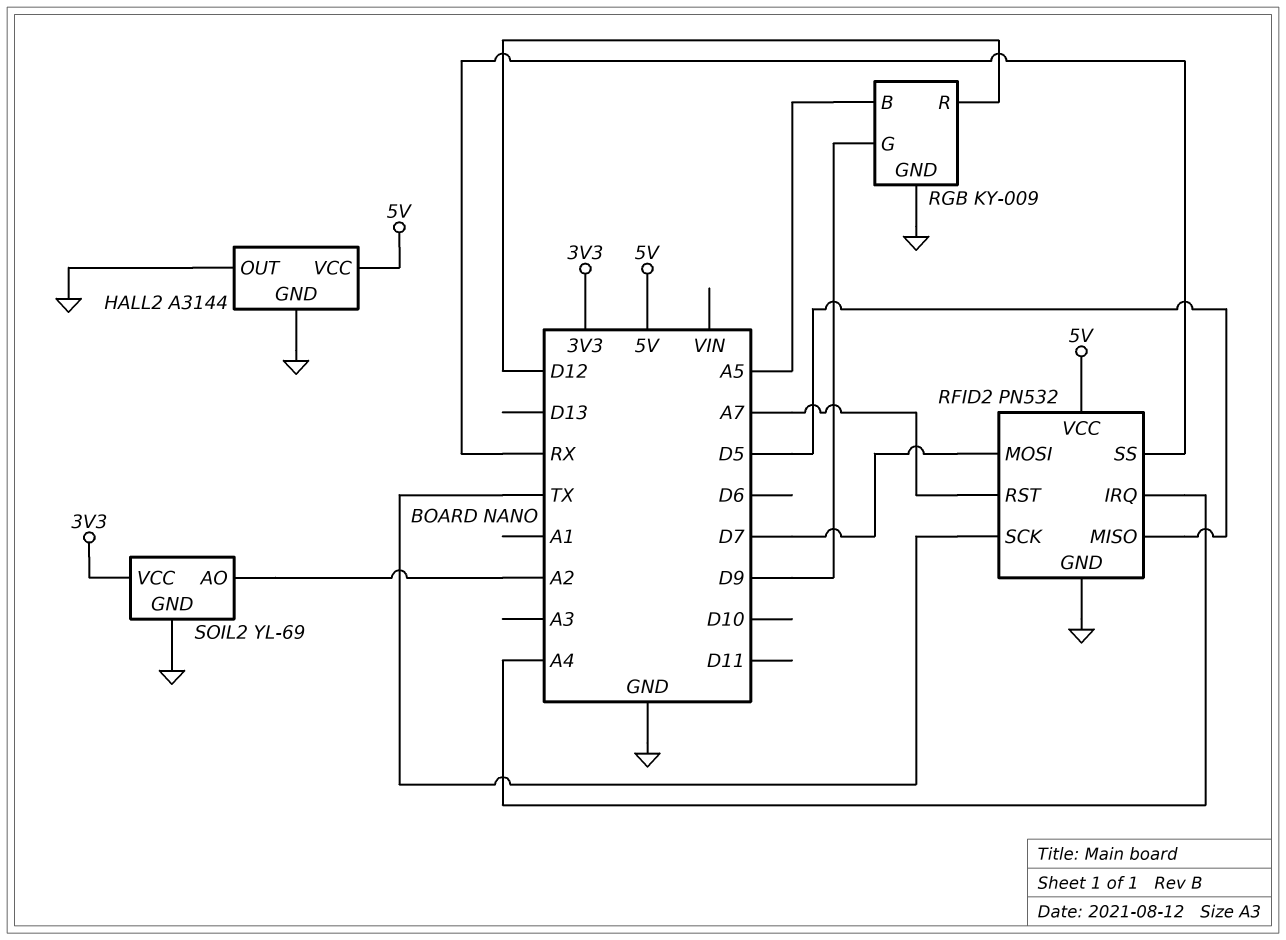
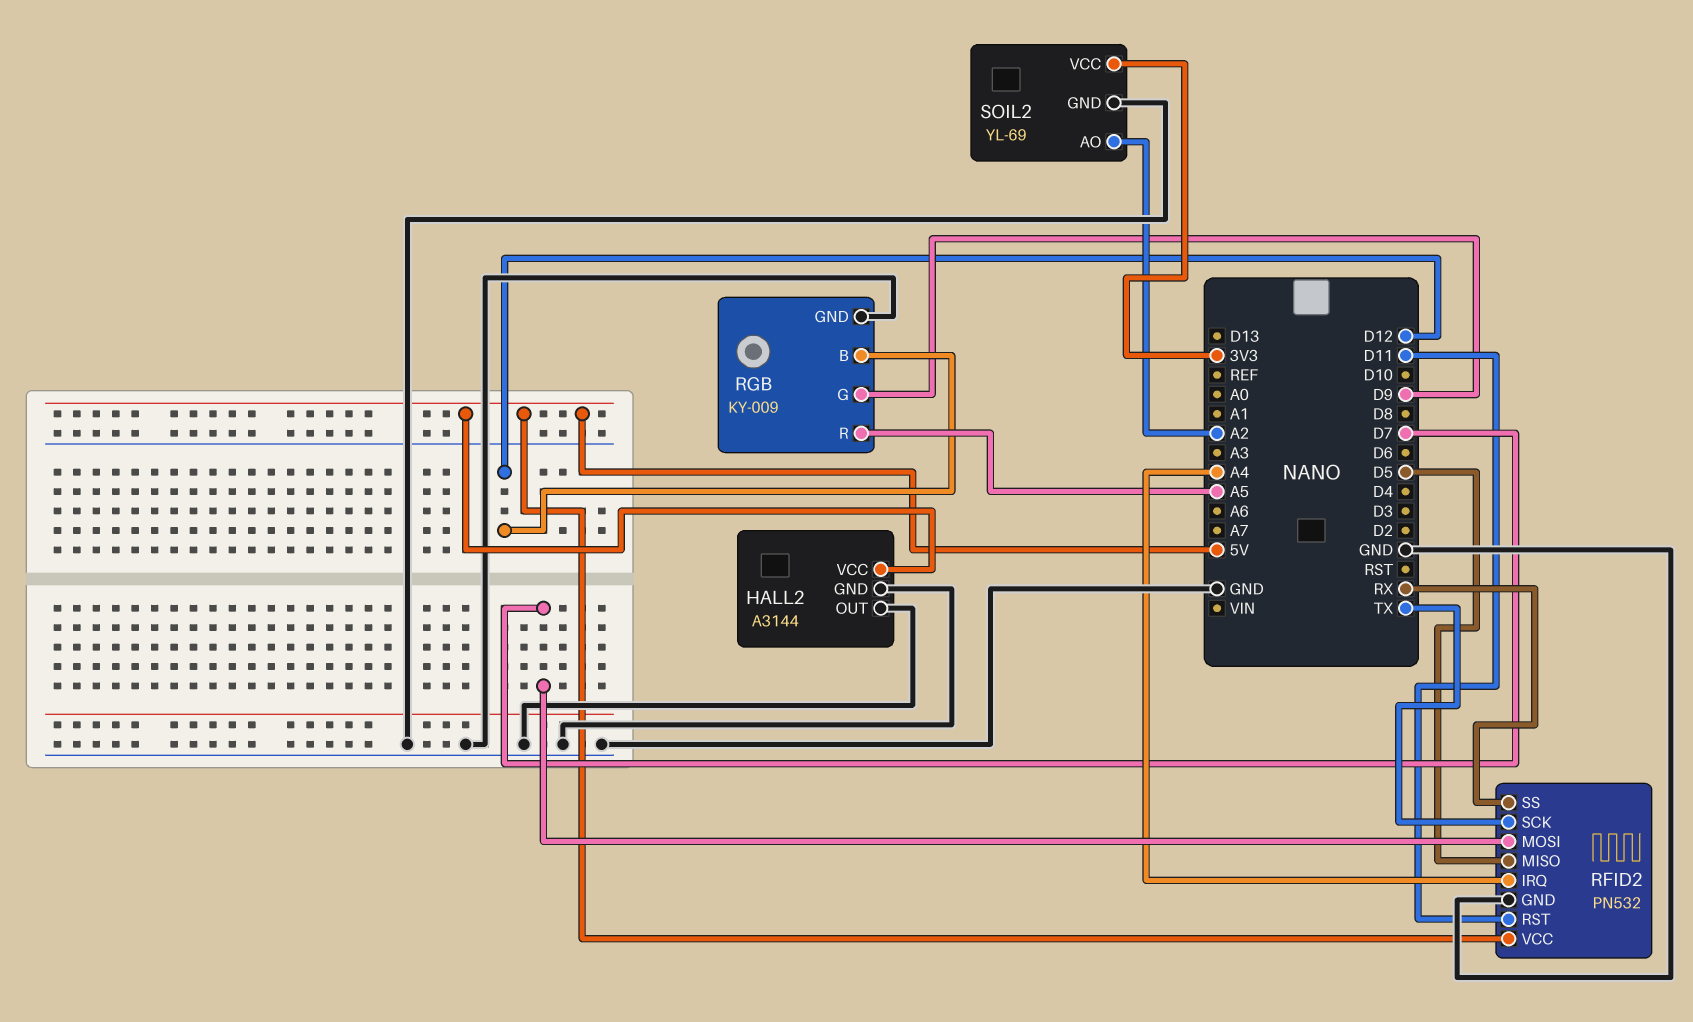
RFID2 pin RST: A7 -> D11
RGB pin B: A5 -> D12
RGB pin R: D12 -> A5

